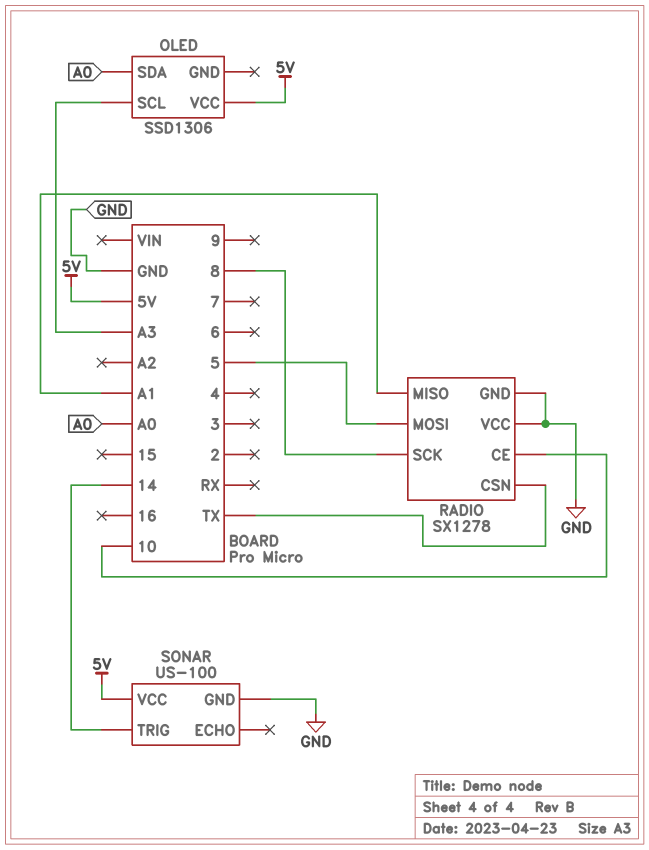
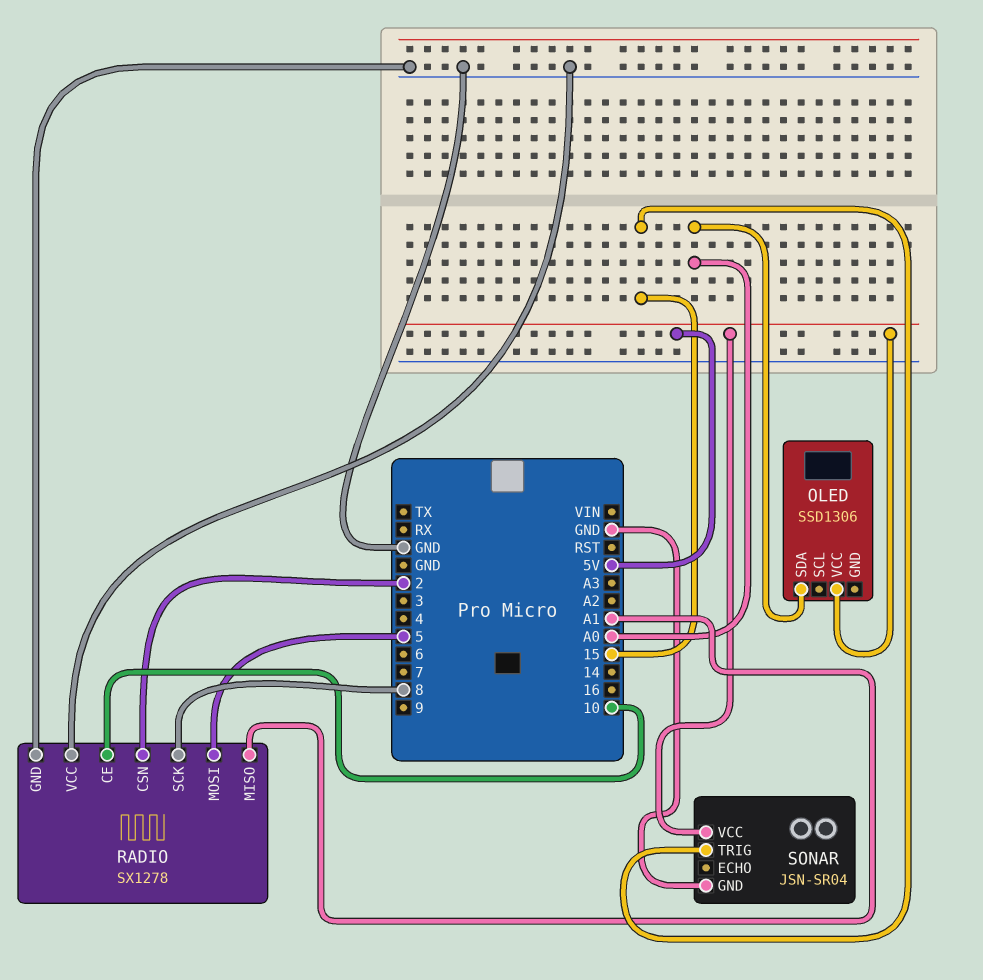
OLED pin SCL: A3 -> none
RADIO pin CSN: TX -> 2
SONAR: US-100 -> JSN-SR04
SONAR pin TRIG: 14 -> 15

